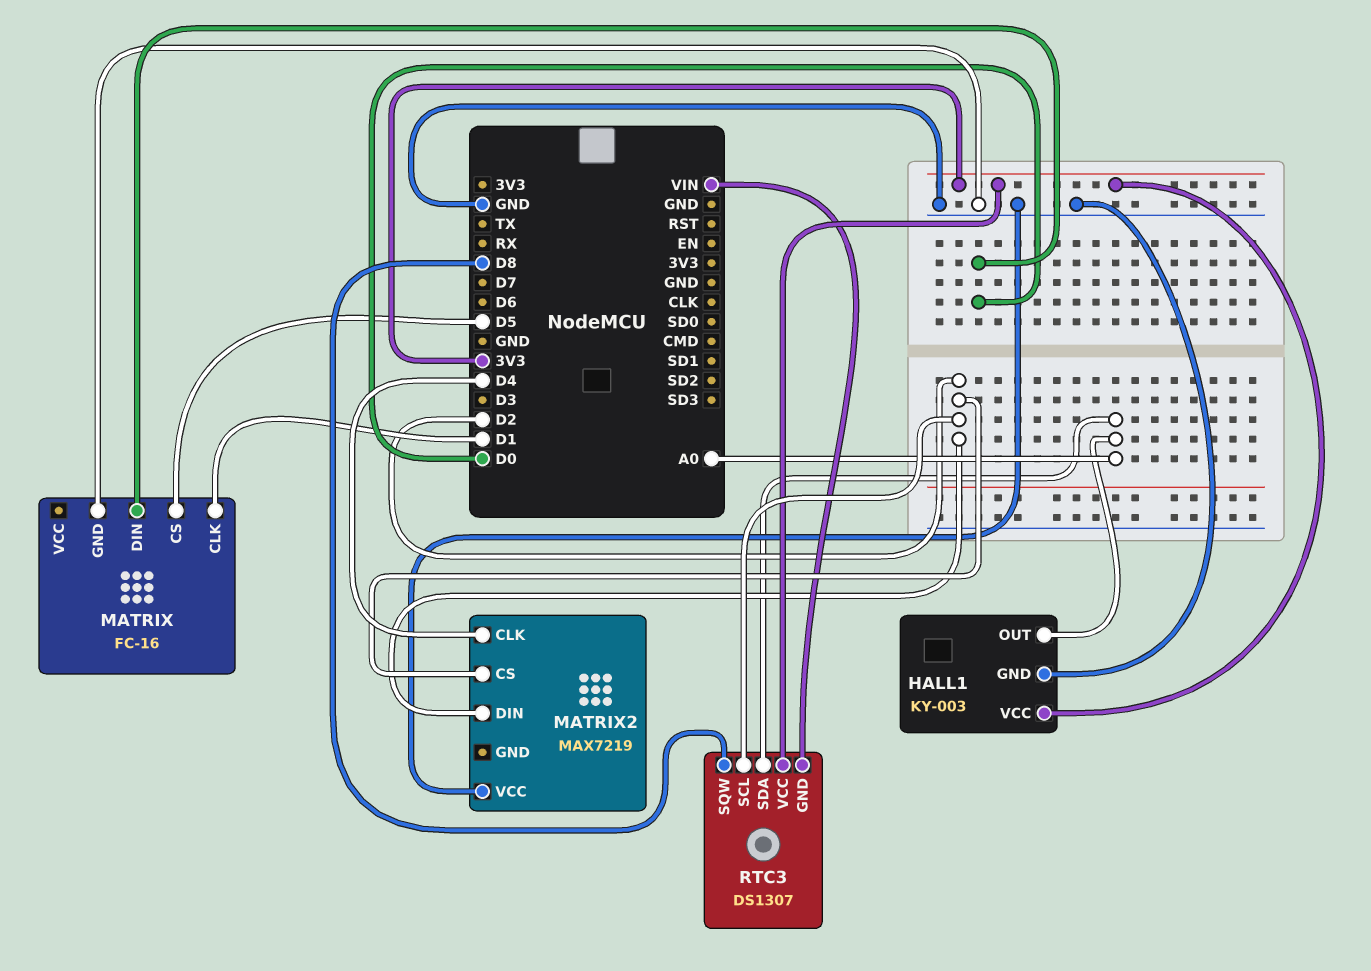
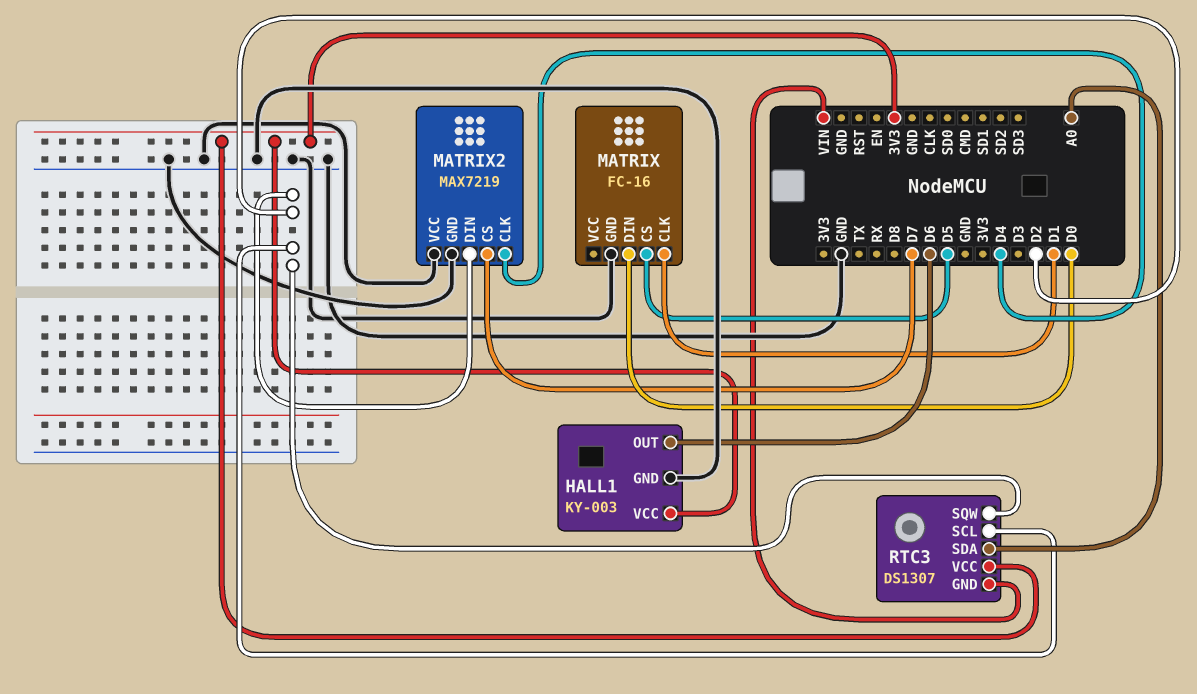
HALL1 pin OUT: A0 -> D6
MATRIX2 pin CS: D2 -> D7
MATRIX2 pin GND: none -> GND
RTC3 pin SQW: D8 -> D2

